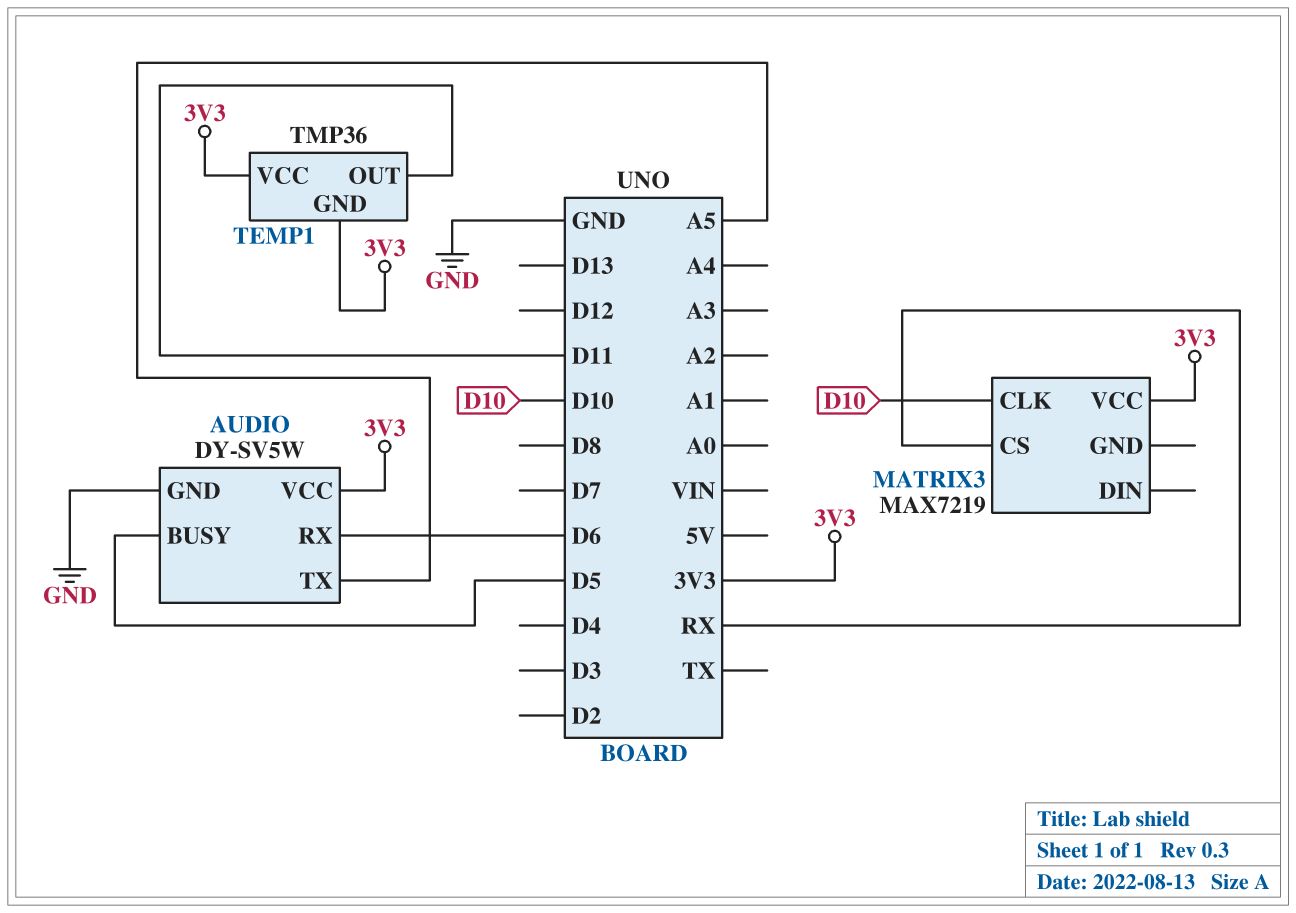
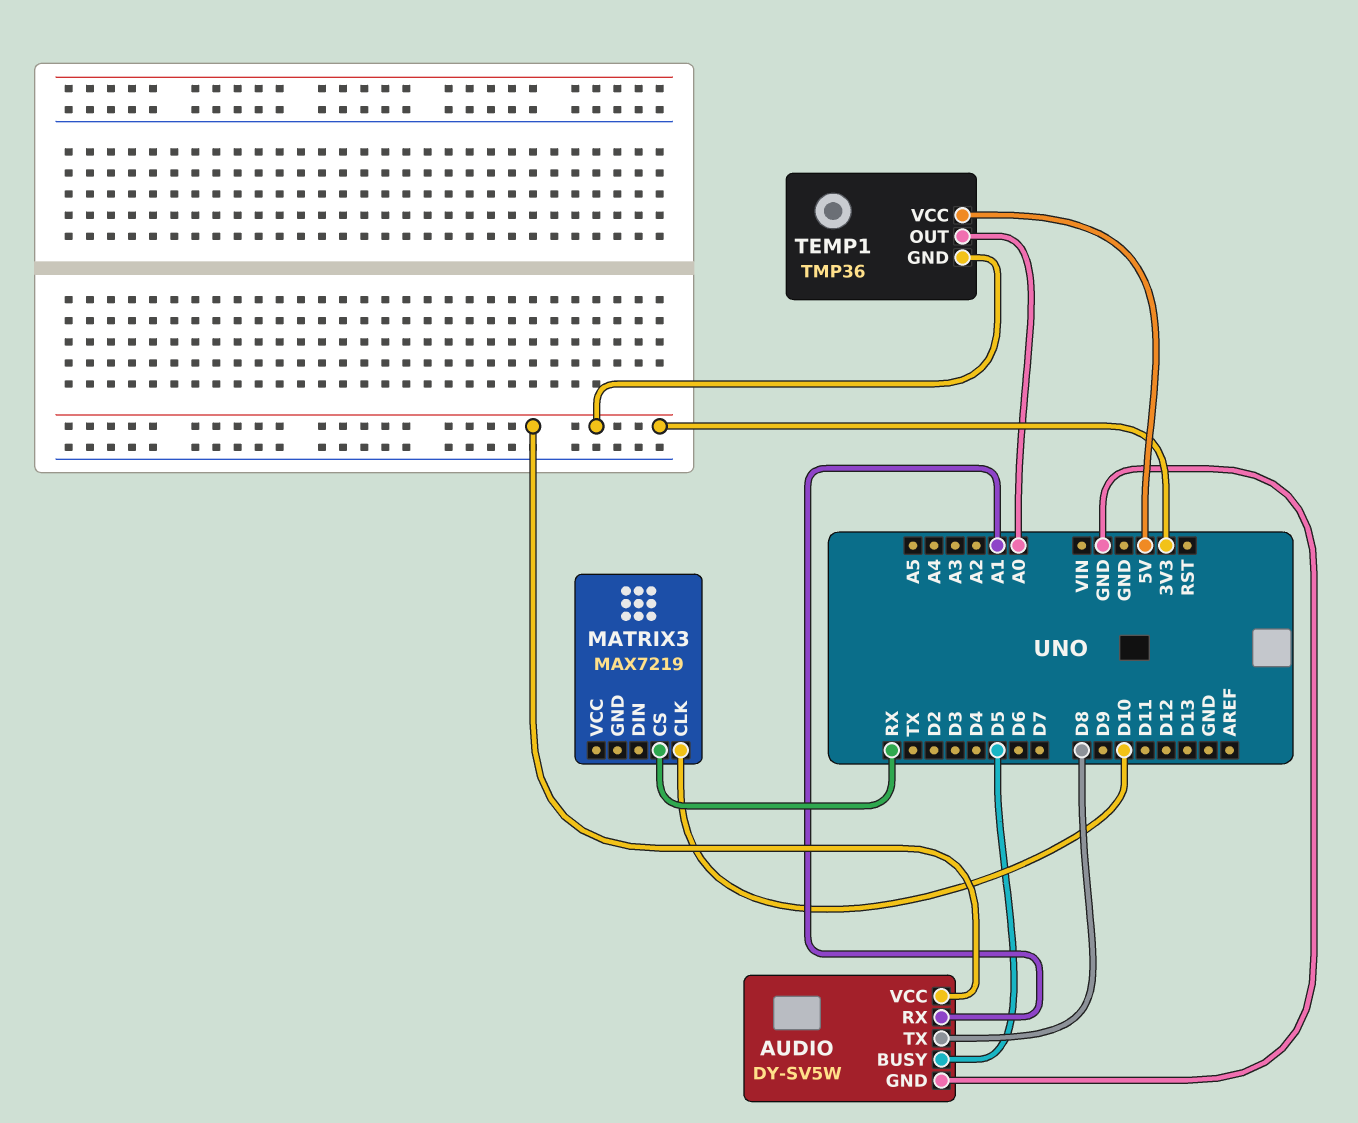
AUDIO pin RX: D6 -> A1
AUDIO pin TX: A5 -> D8
MATRIX3 pin VCC: 3V3 -> none
TEMP1 pin OUT: D11 -> A0
TEMP1 pin VCC: 3V3 -> 5V

